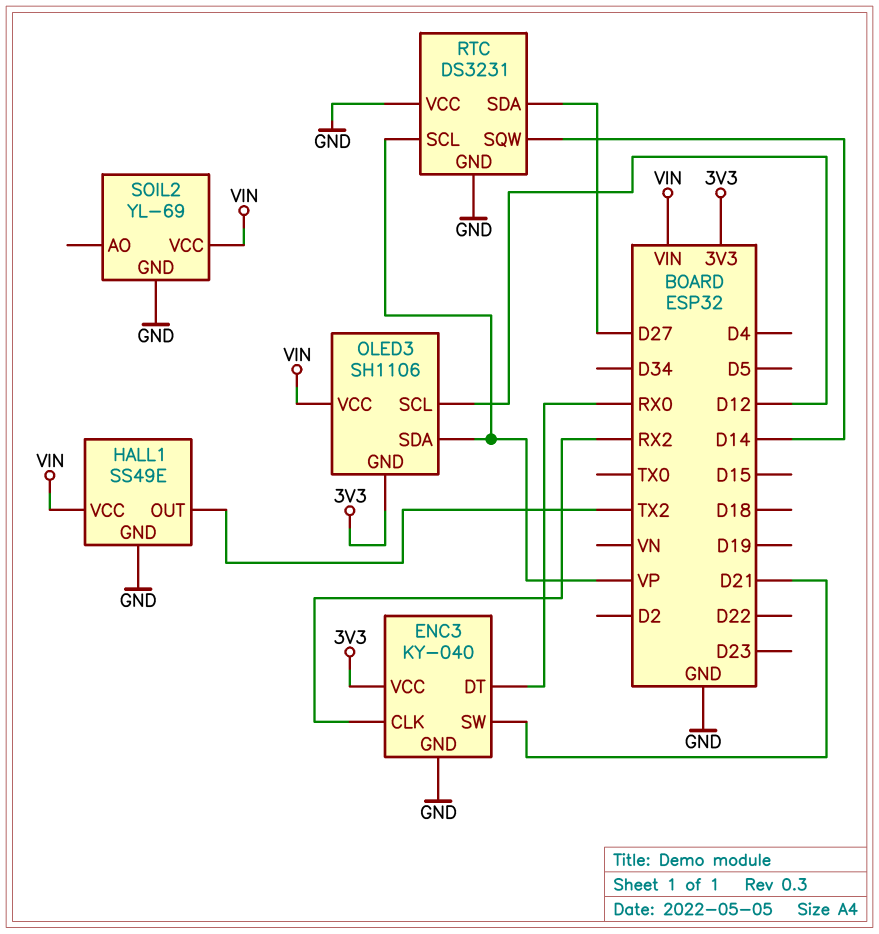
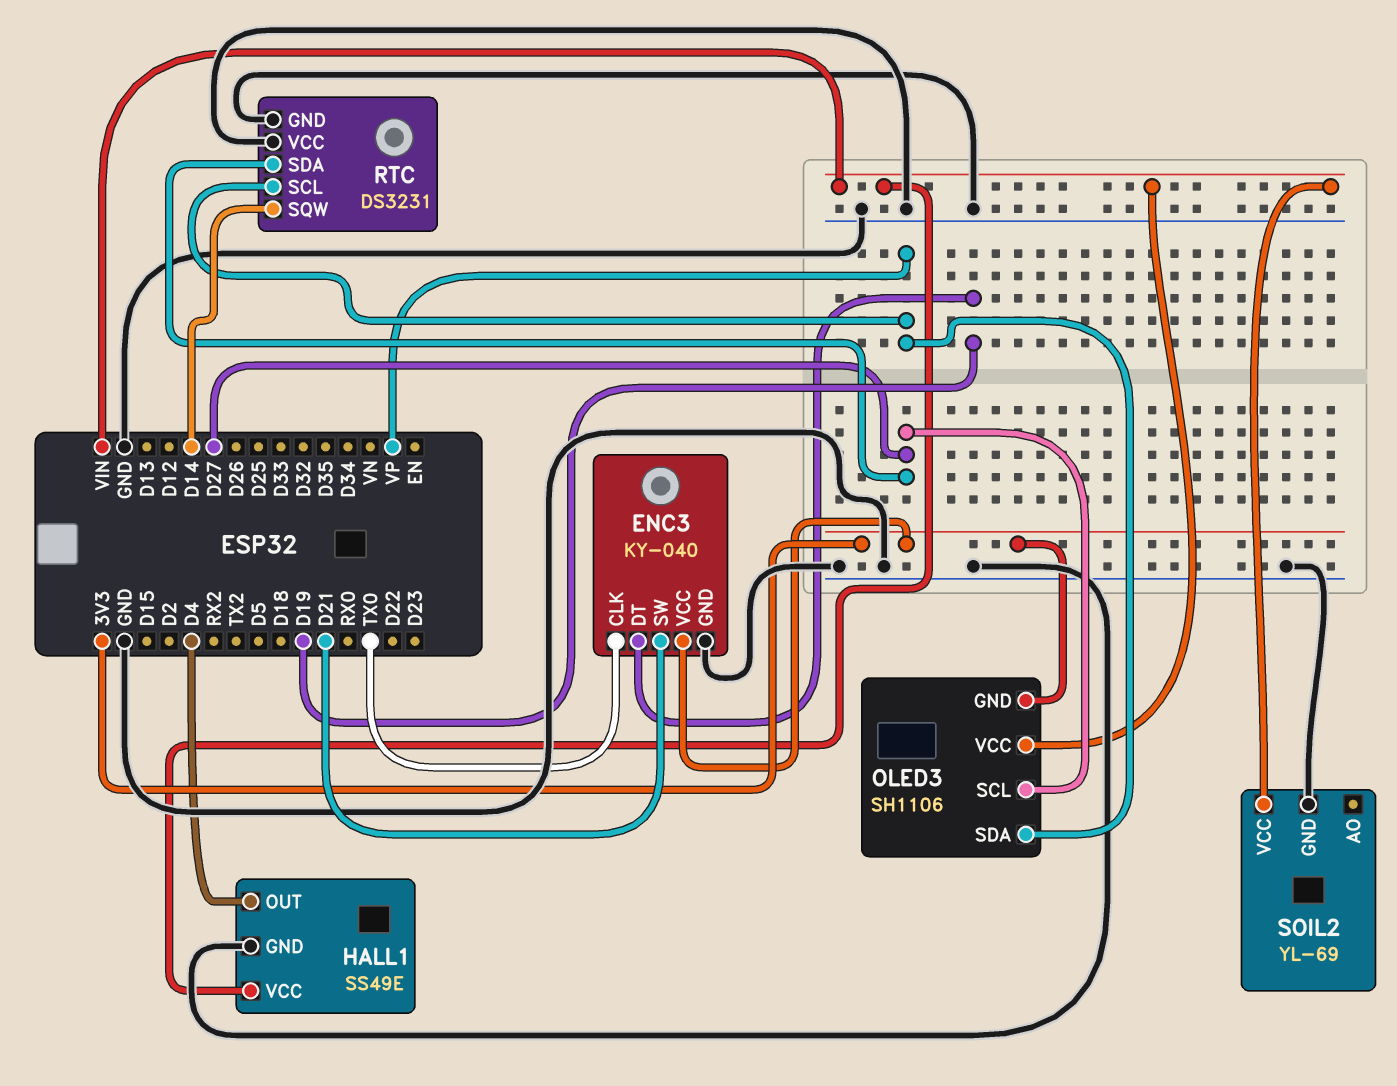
ENC3 pin CLK: RX2 -> TX0
ENC3 pin DT: RX0 -> D19
HALL1 pin OUT: TX2 -> D4
OLED3 pin SCL: D12 -> D27

